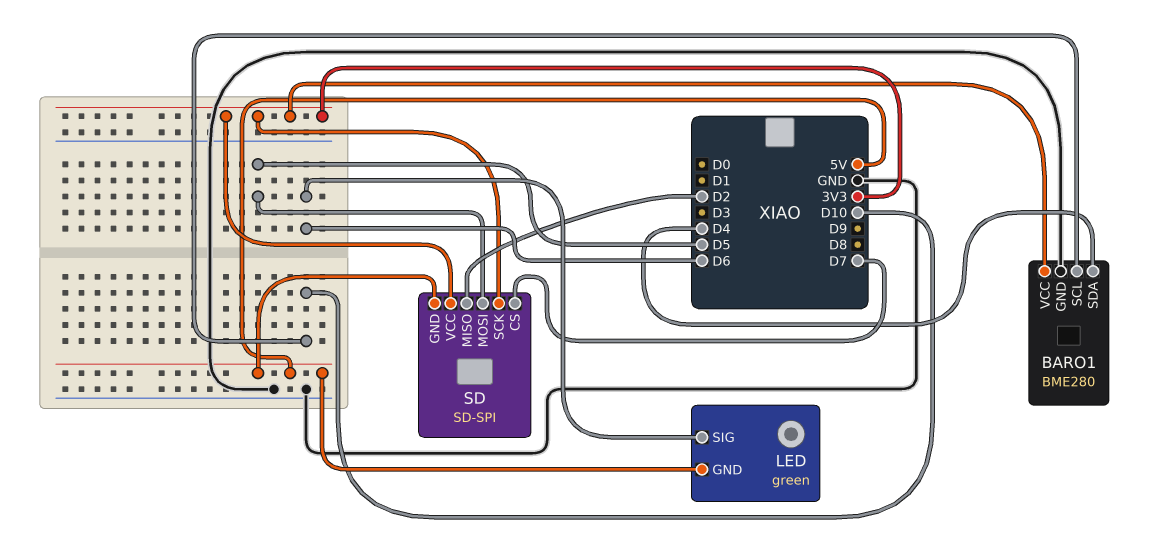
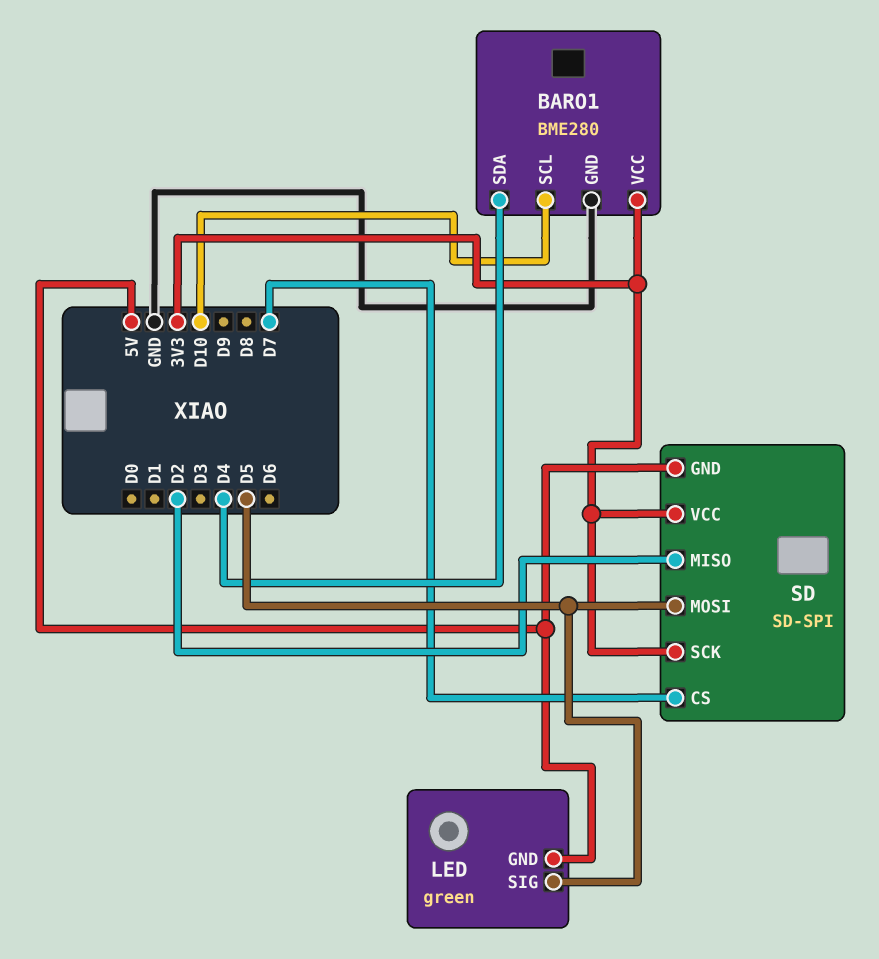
LED pin SIG: D6 -> D5

